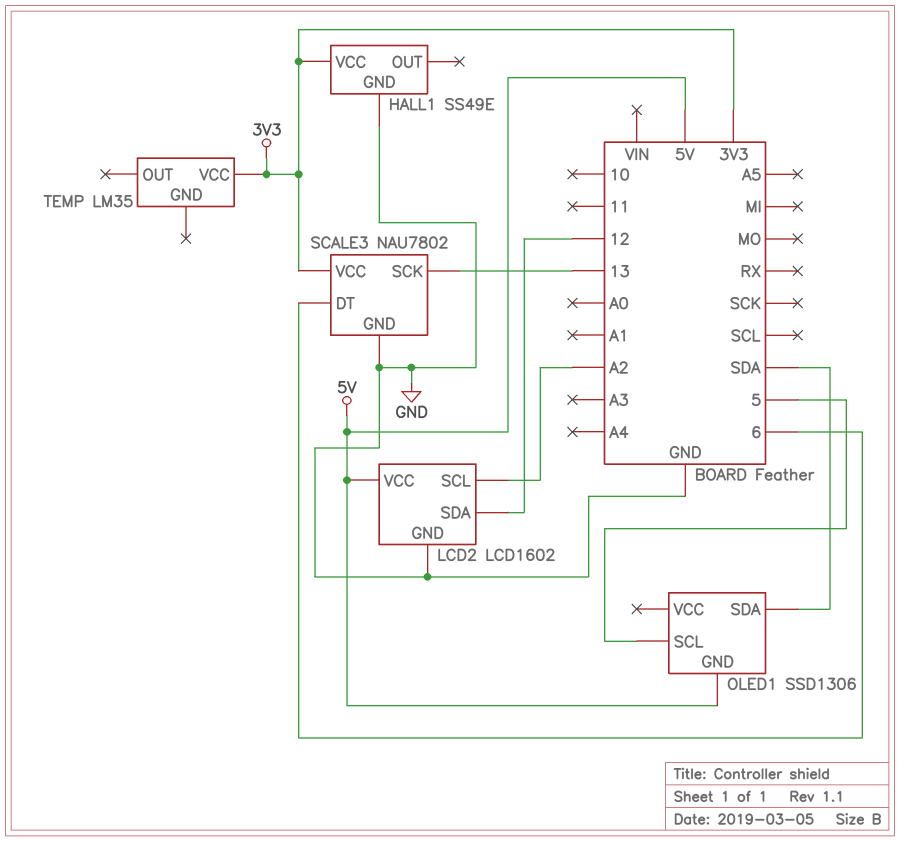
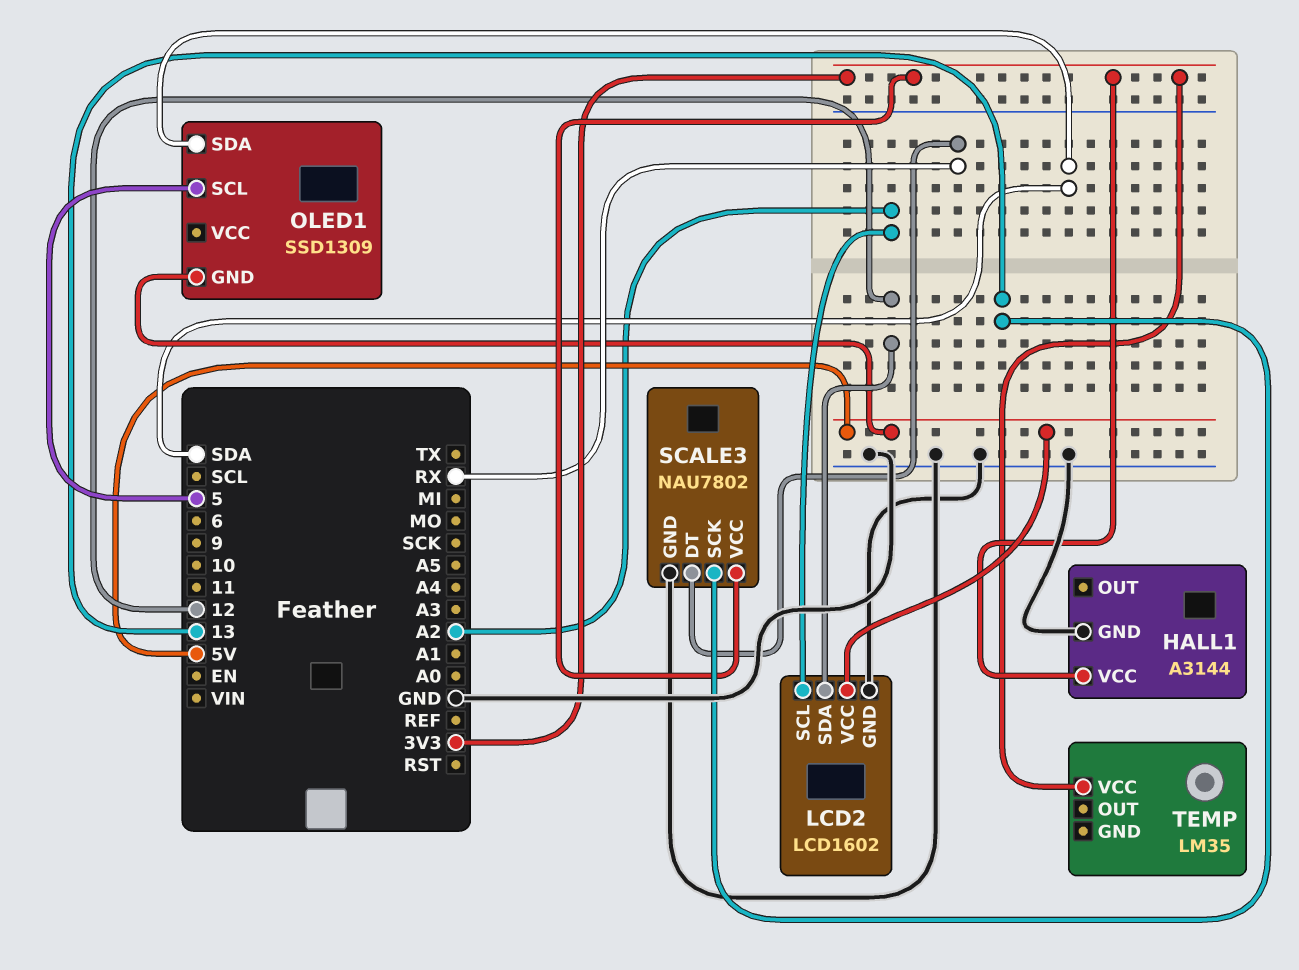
HALL1: SS49E -> A3144
OLED1: SSD1306 -> SSD1309
SCALE3 pin DT: 6 -> RX

